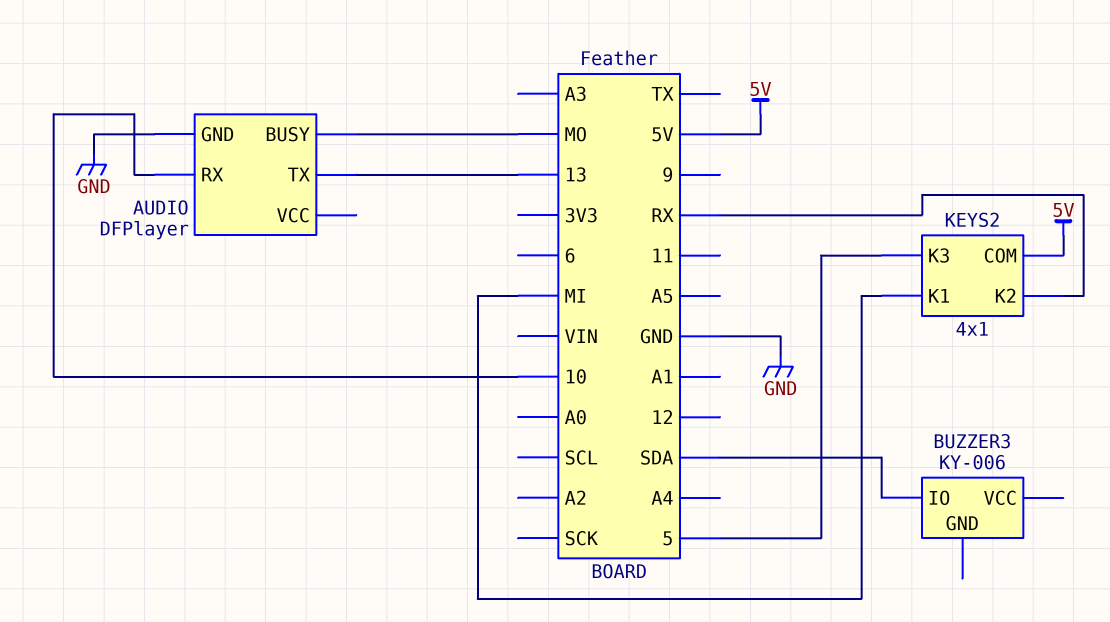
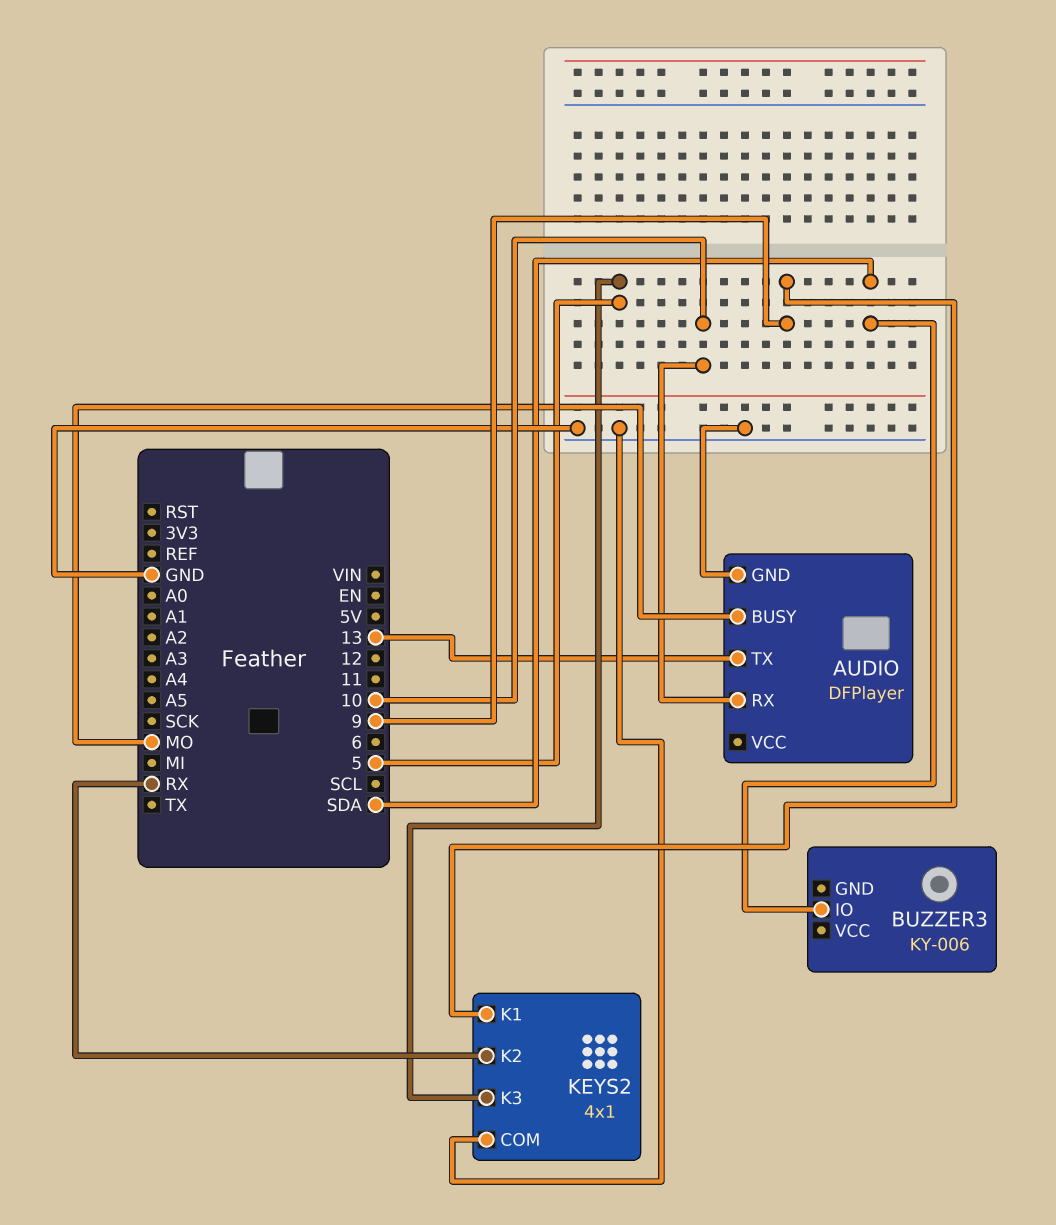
KEYS2 pin COM: 5V -> GND
KEYS2 pin K1: MI -> 9

